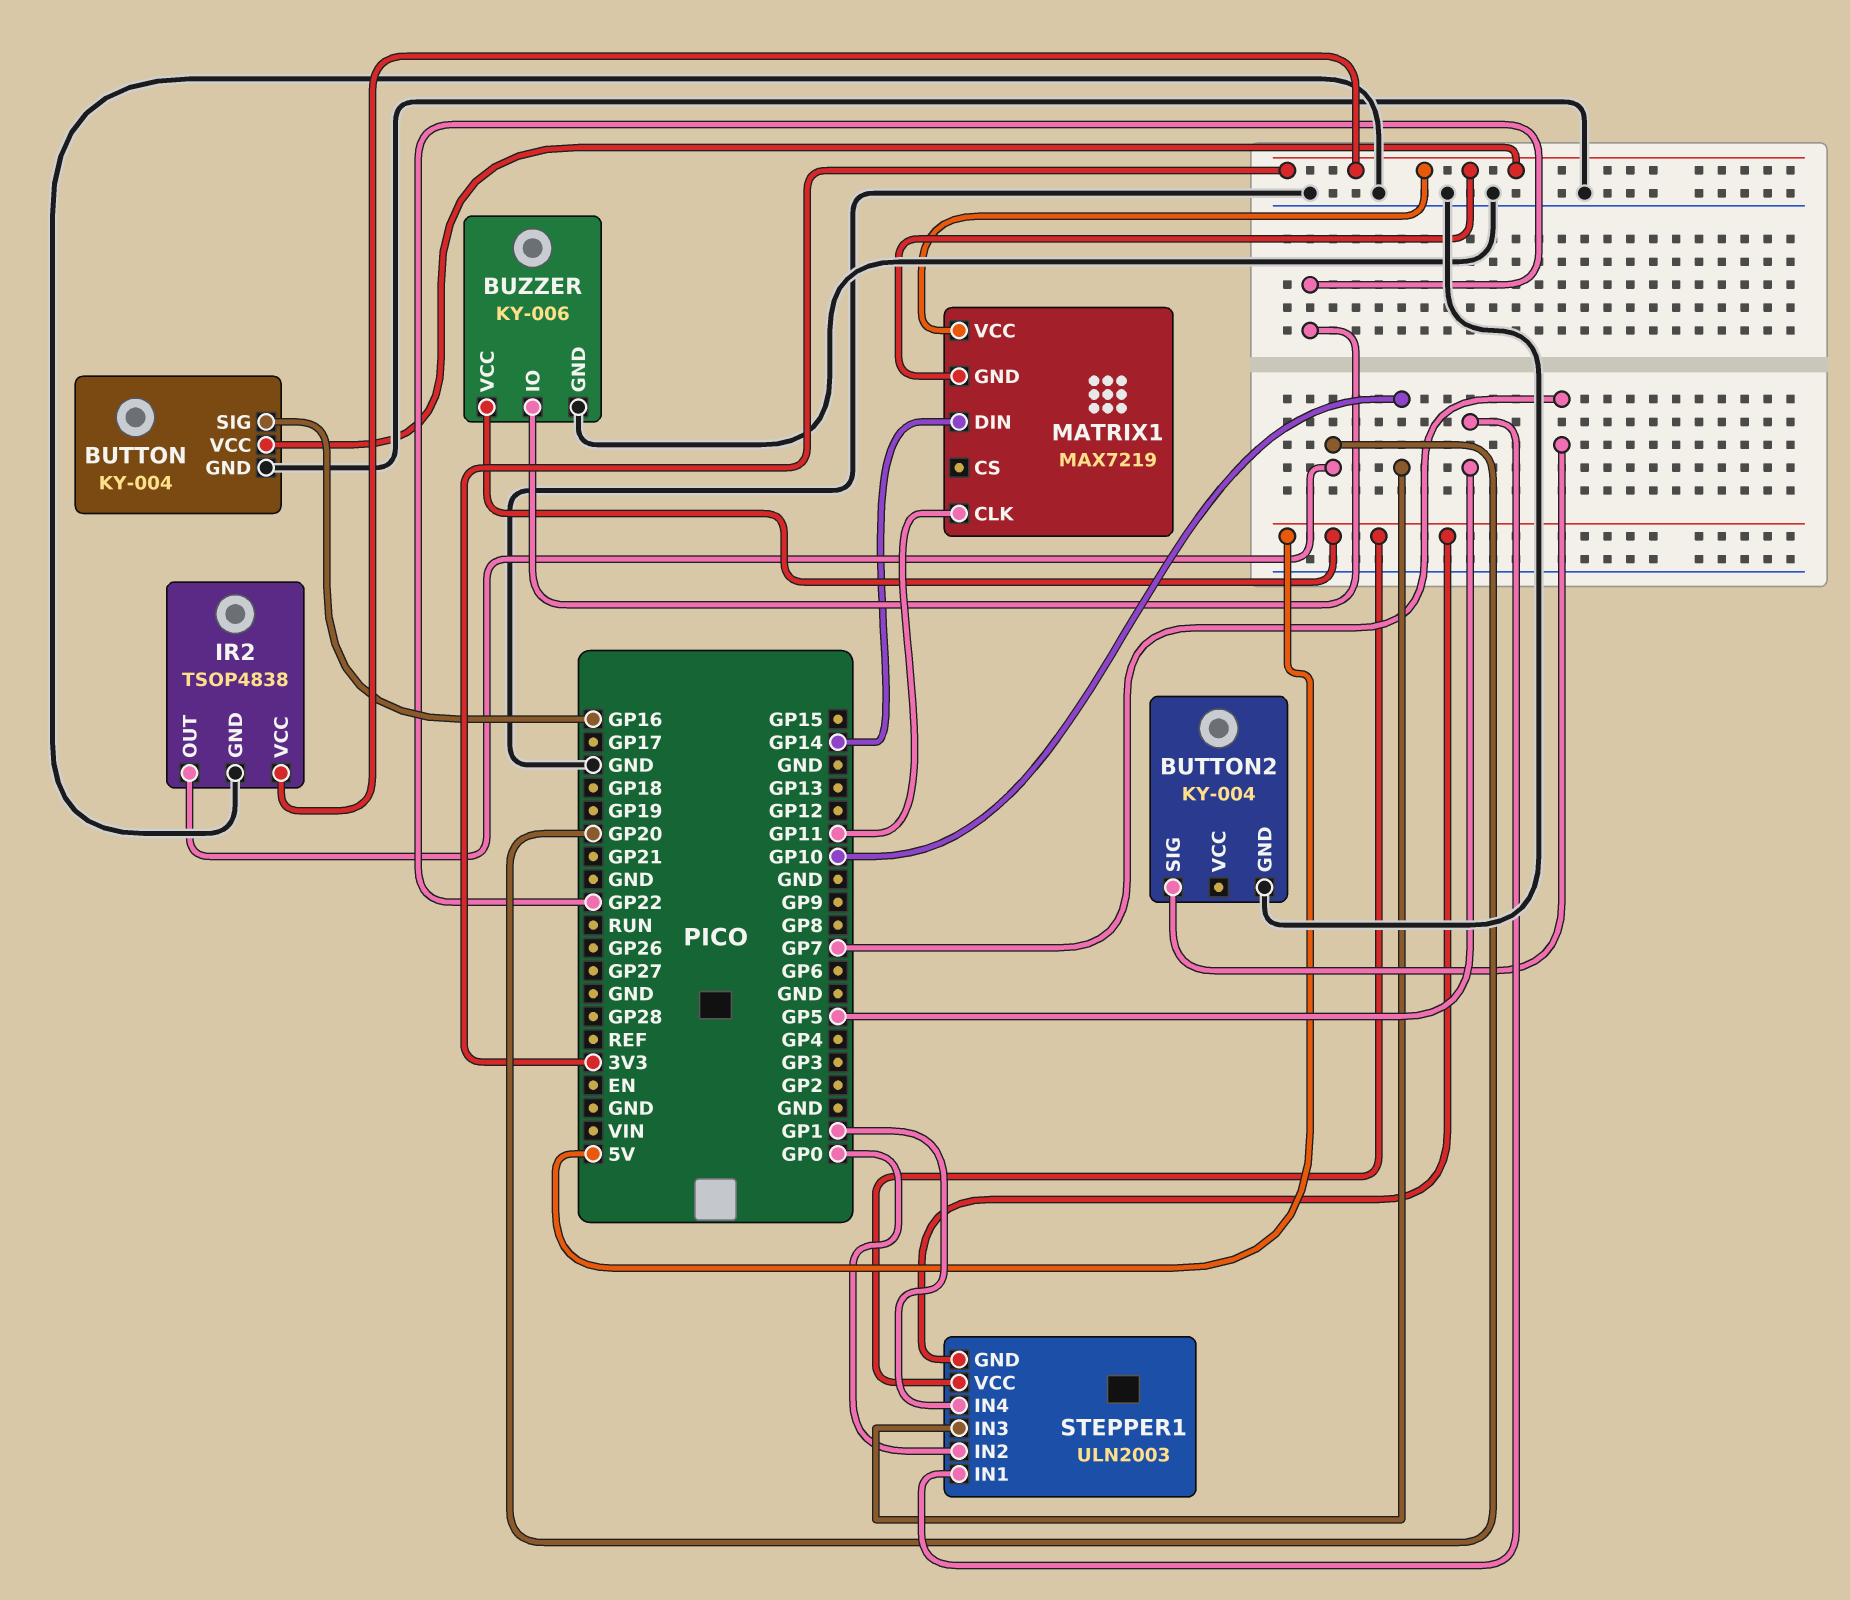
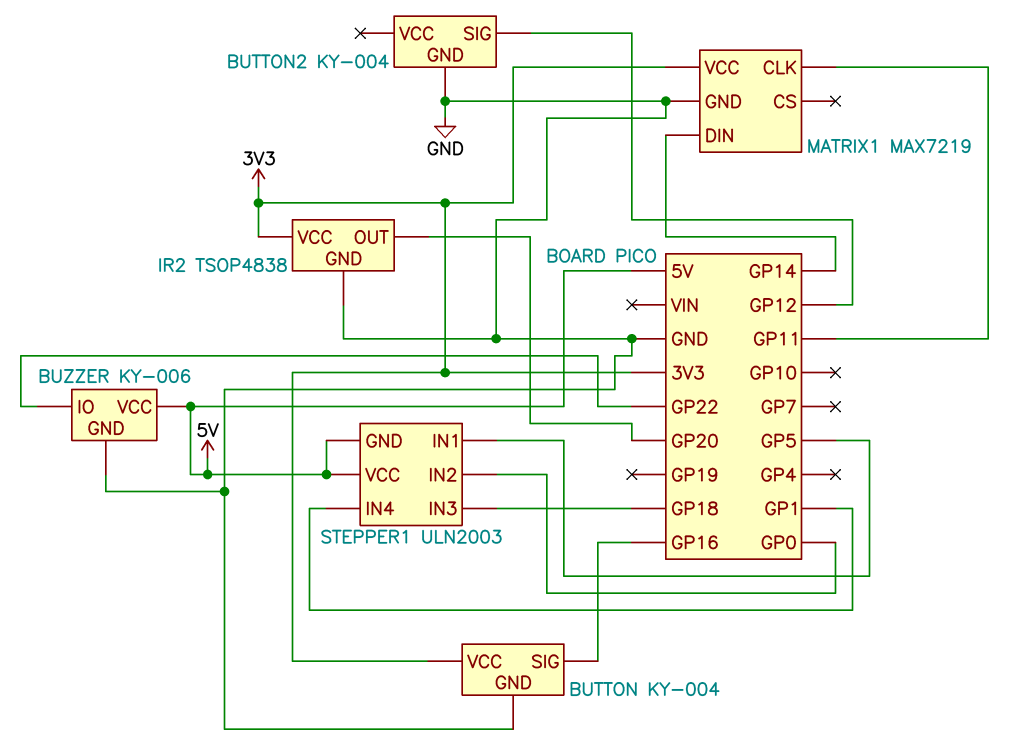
BUTTON2 pin SIG: GP7 -> GP12
MATRIX1 pin GND: 3V3 -> GND
STEPPER1 pin IN3: GP10 -> GP18

